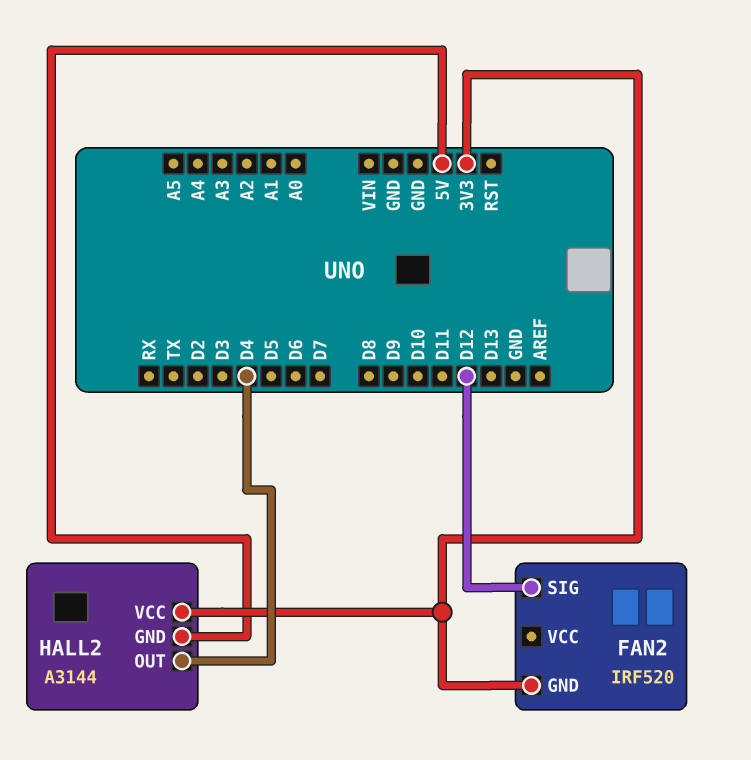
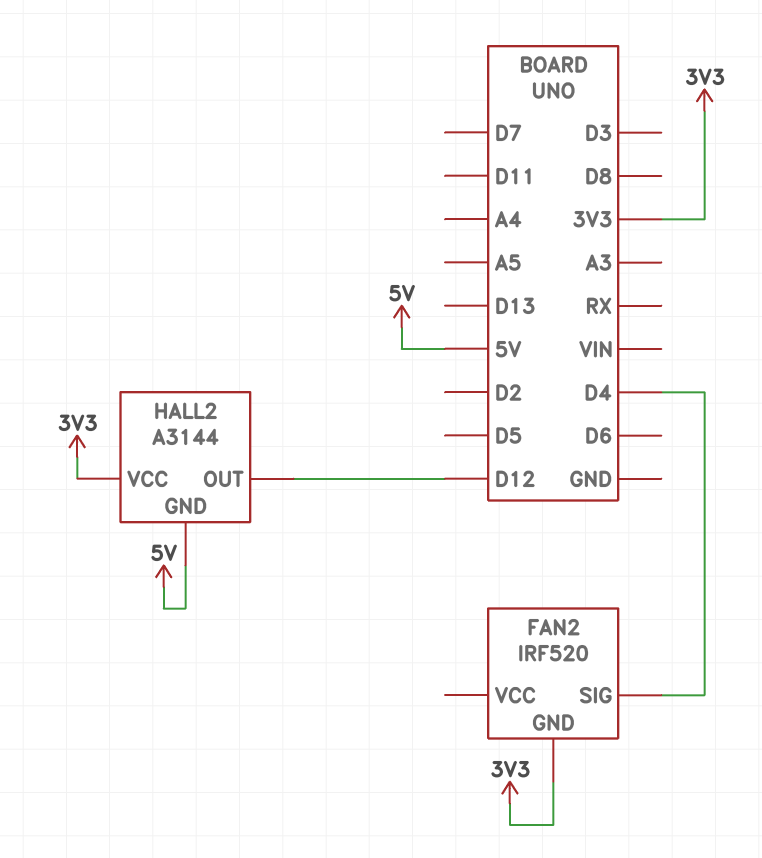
FAN2 pin SIG: D12 -> D4
HALL2 pin OUT: D4 -> D12

